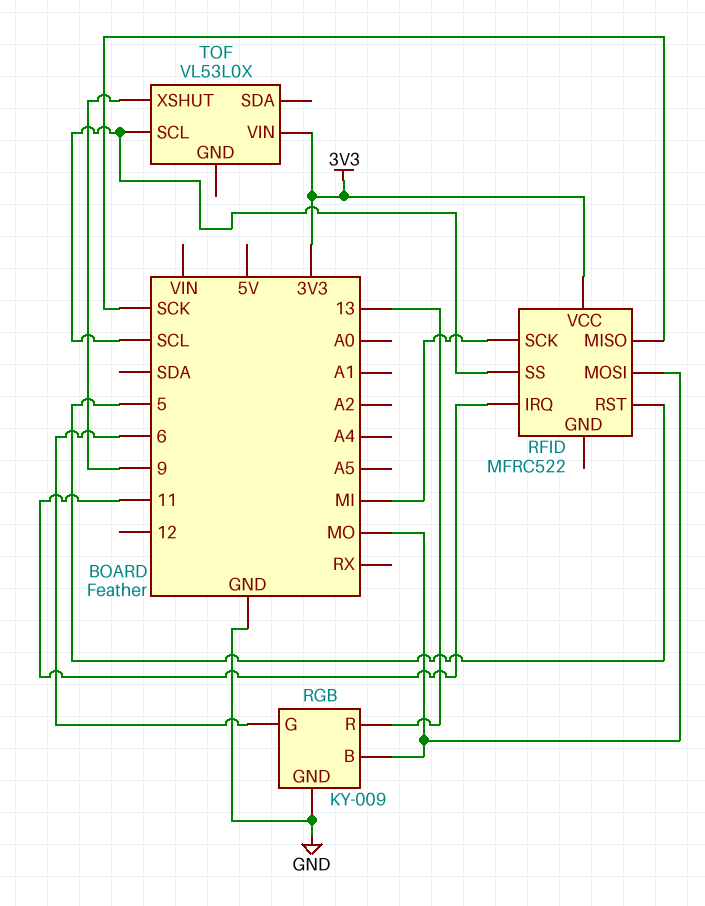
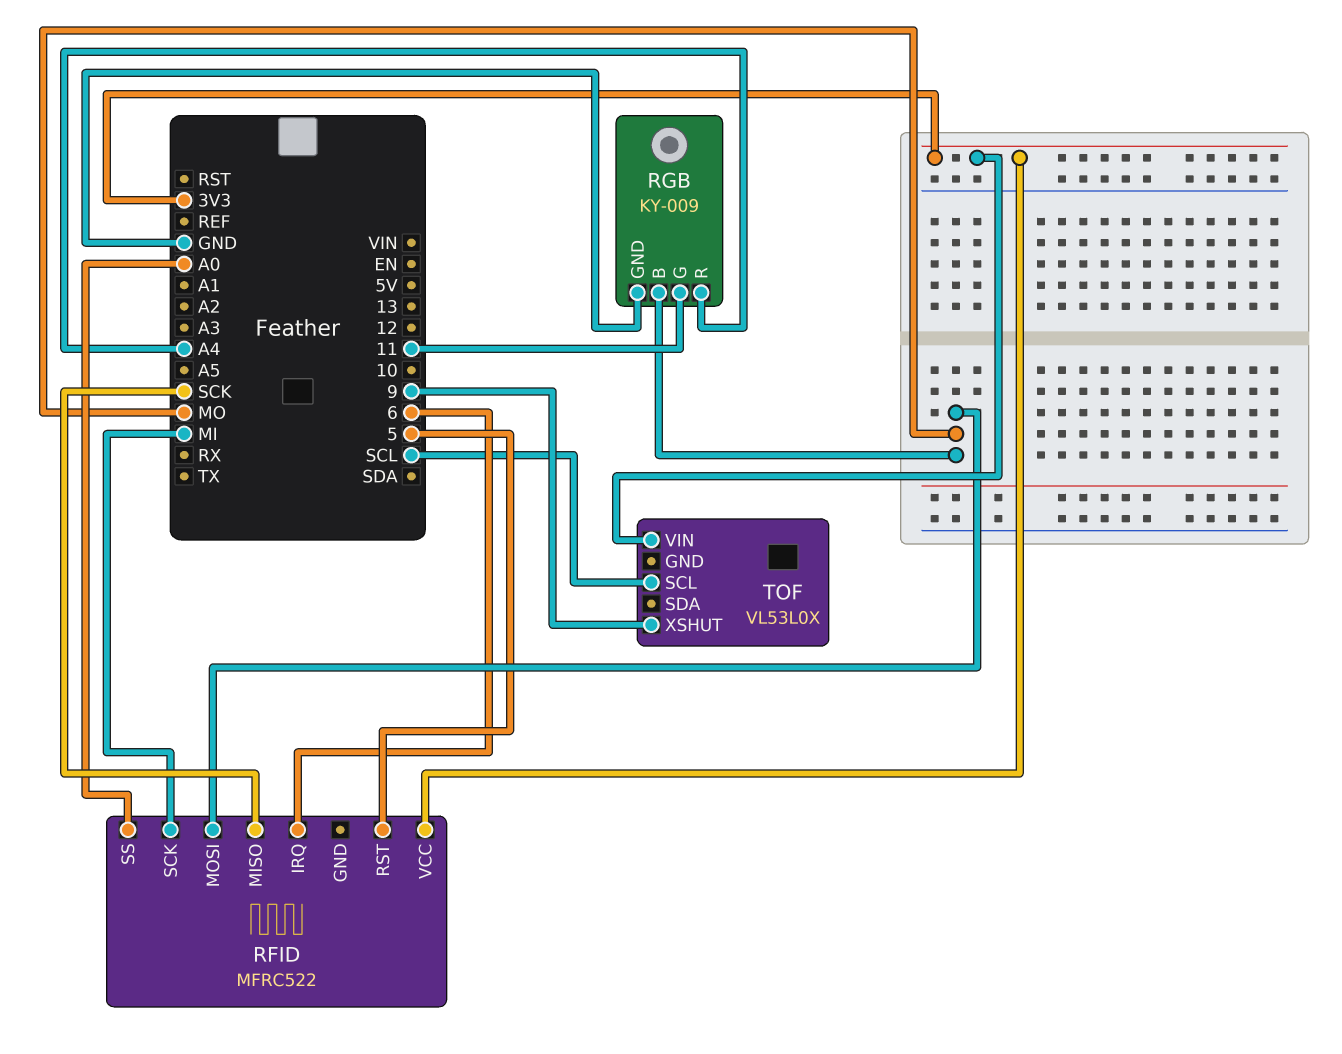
RFID pin IRQ: 11 -> 6
RFID pin SS: SCL -> A0
RGB pin G: 6 -> 11
RGB pin R: 13 -> A4

